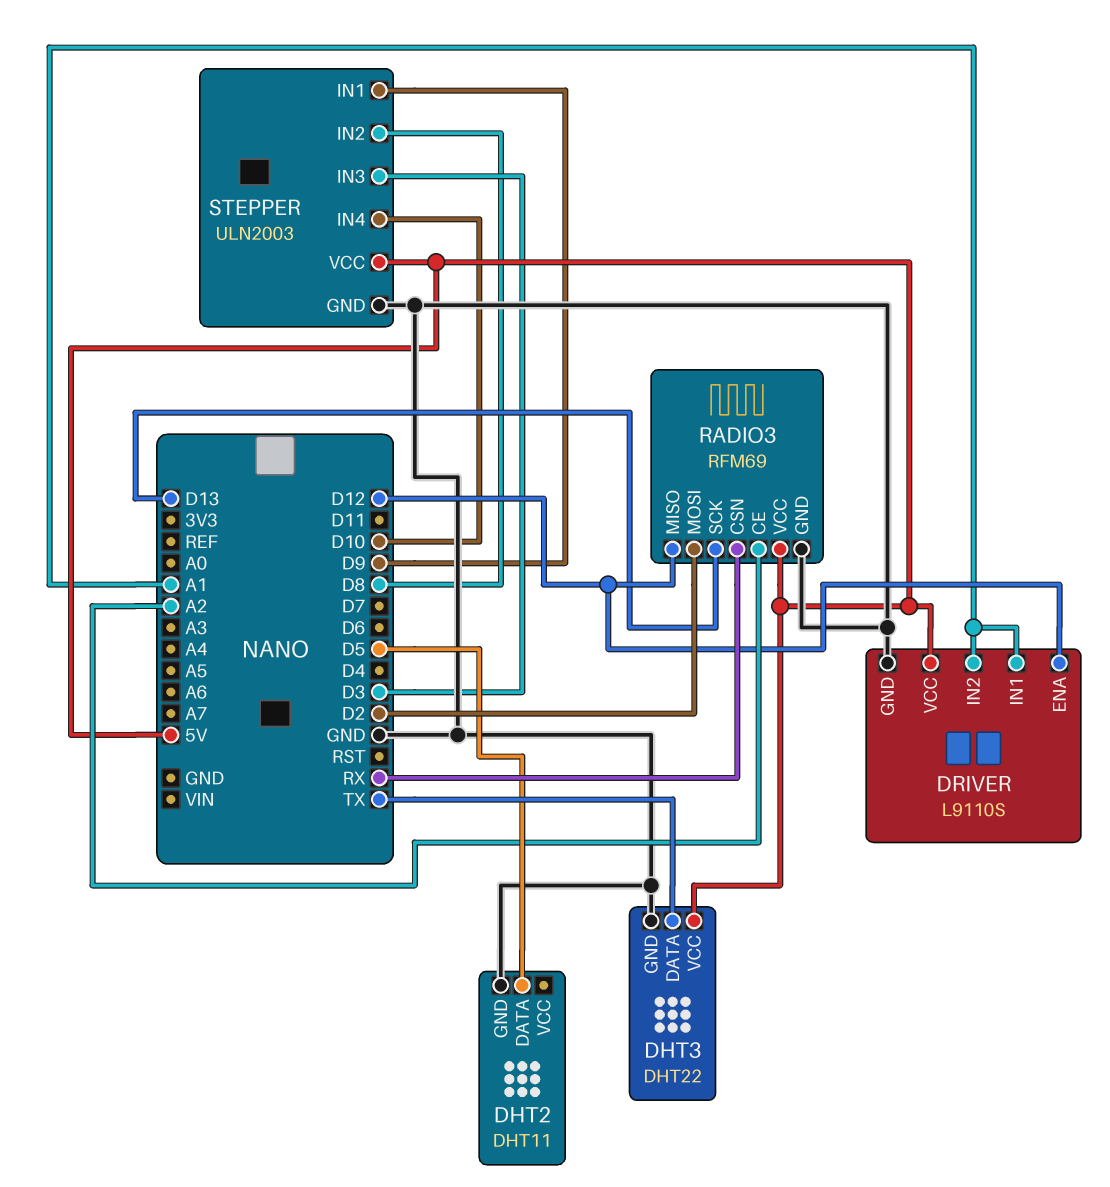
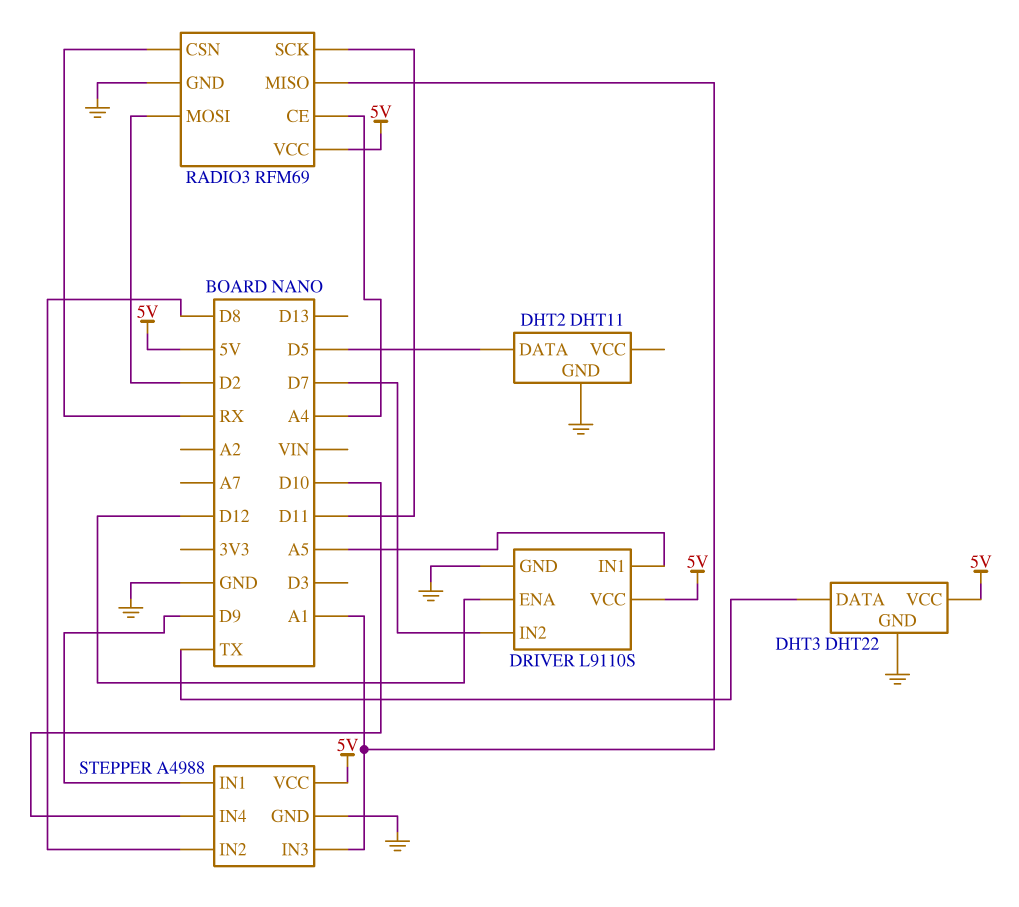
DRIVER pin IN1: A1 -> A5
DRIVER pin IN2: A1 -> D7
RADIO3 pin CE: A2 -> A4
RADIO3 pin MISO: D12 -> A1
RADIO3 pin SCK: D13 -> D11
STEPPER: ULN2003 -> A4988
STEPPER pin IN3: D3 -> A1

